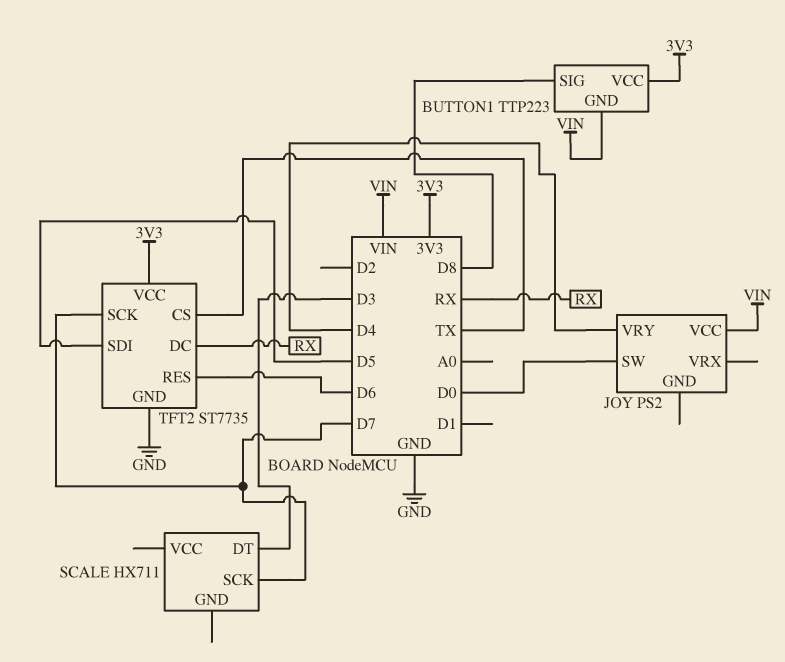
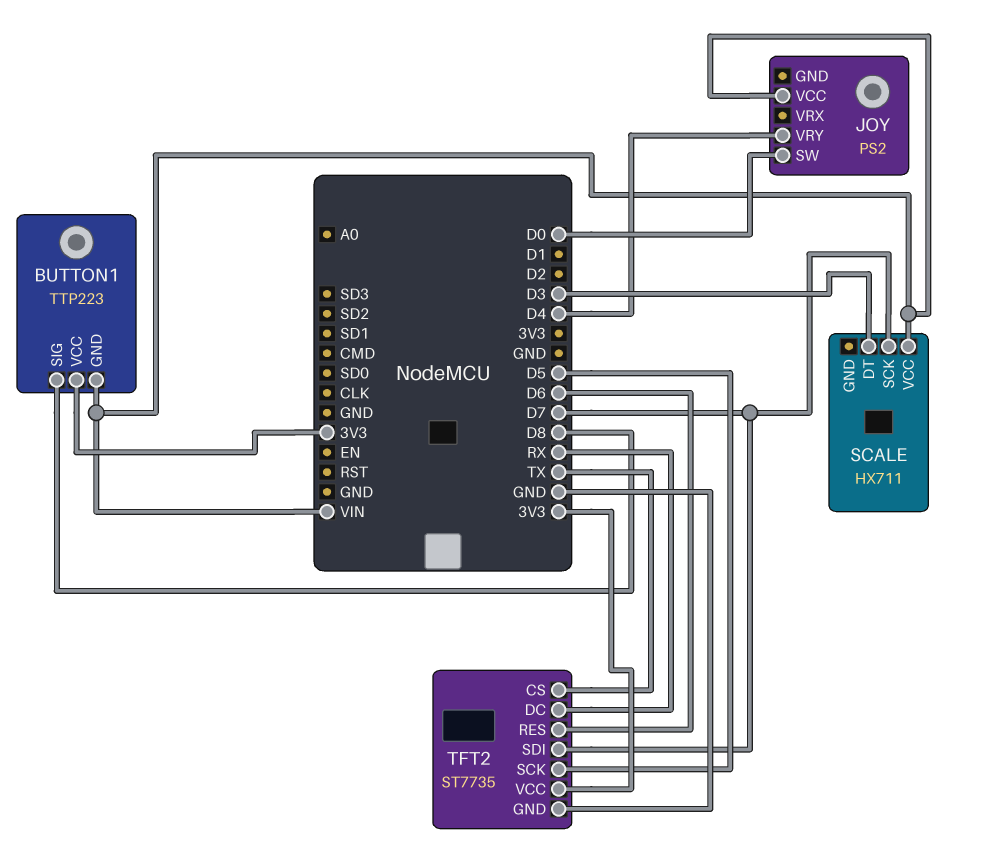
SCALE pin VCC: none -> VIN
TFT2 pin SCK: D7 -> D5
TFT2 pin SDI: D5 -> D7

